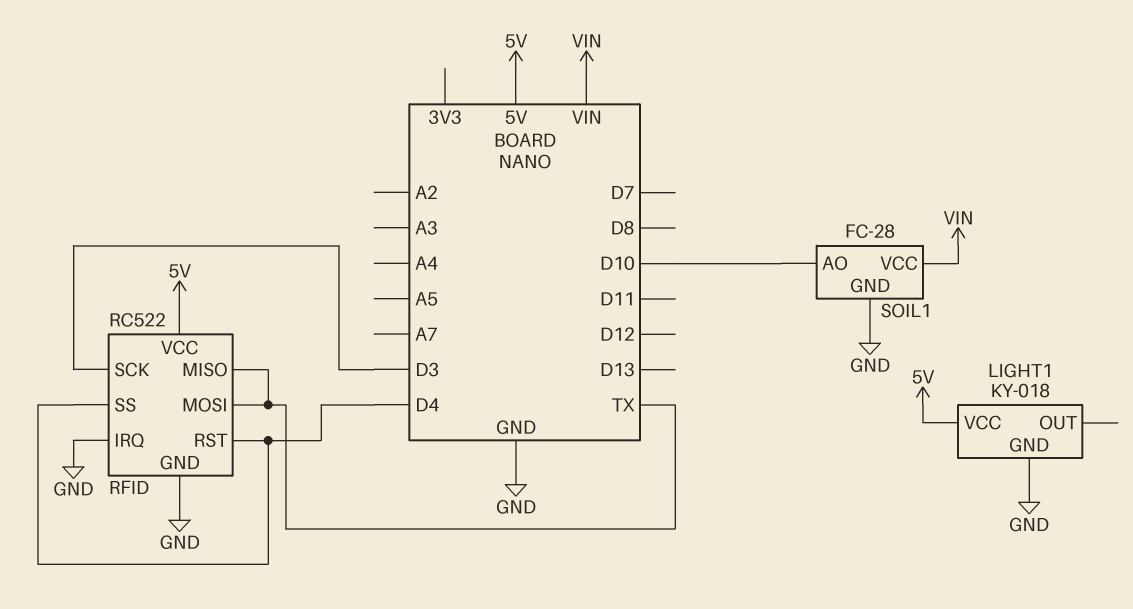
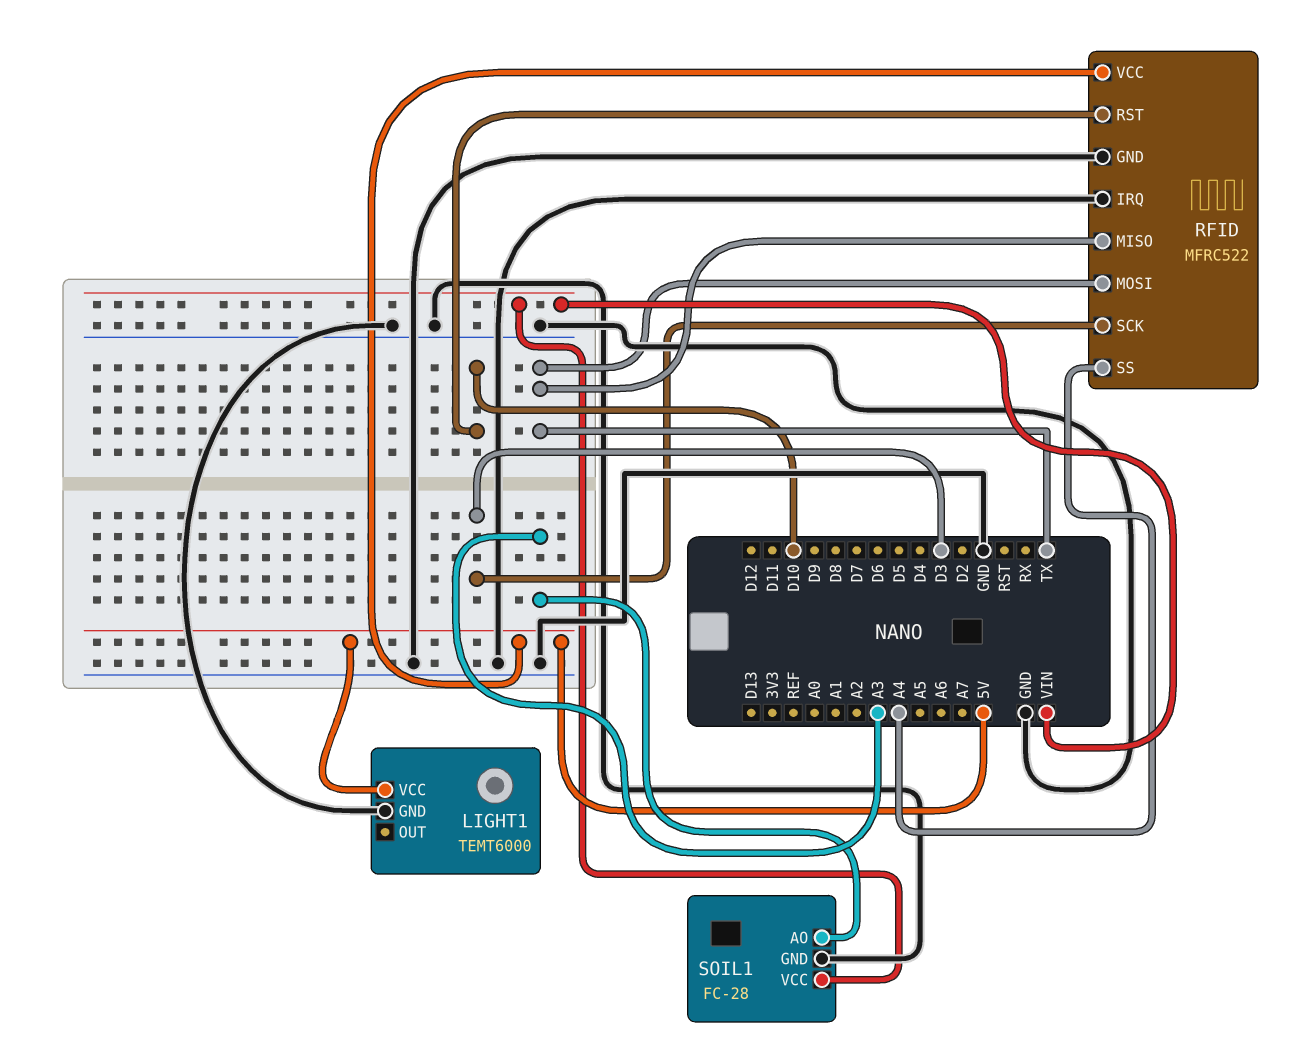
LIGHT1: KY-018 -> TEMT6000
RFID: RC522 -> MFRC522
RFID pin RST: D4 -> D10
RFID pin SS: D4 -> A4
SOIL1 pin AO: D10 -> A3

